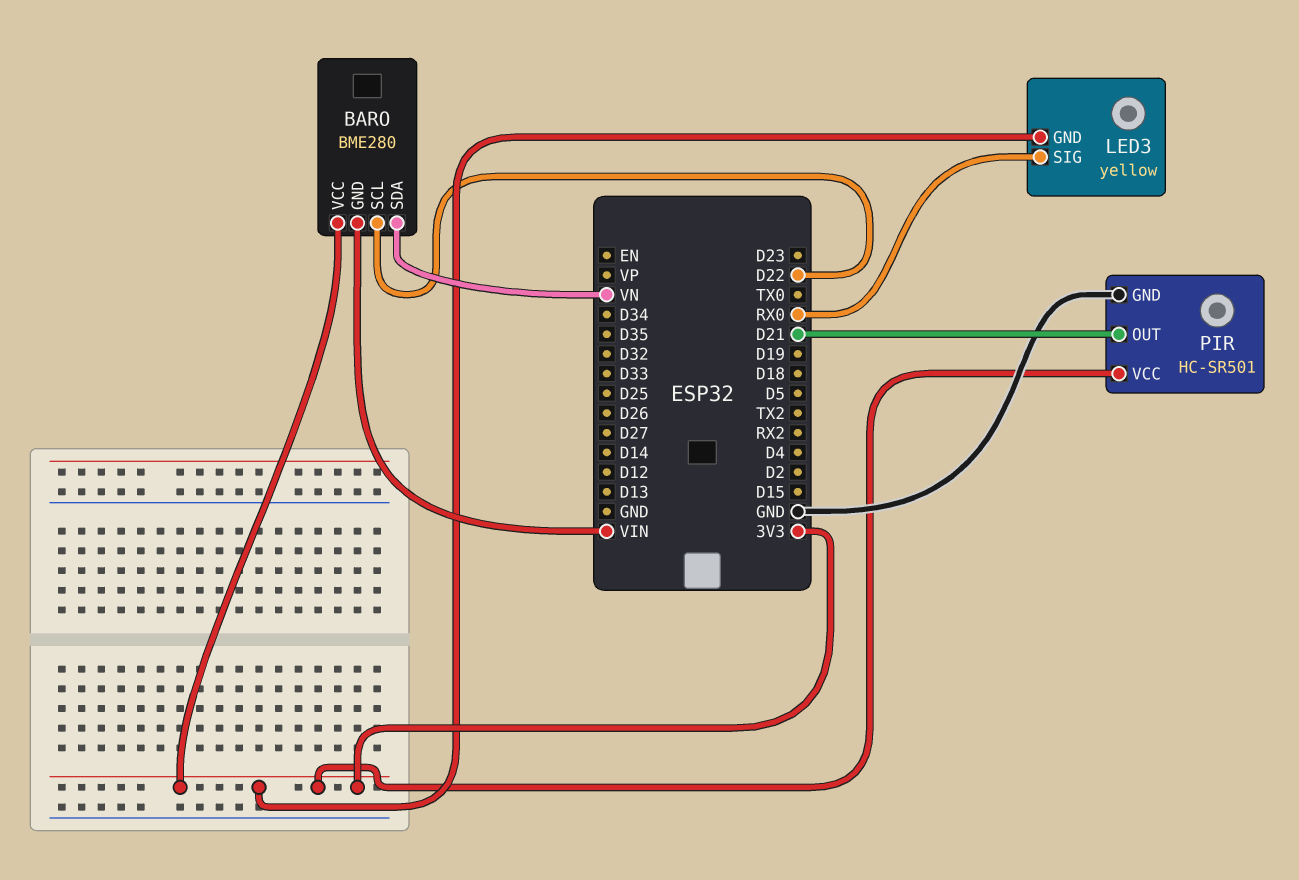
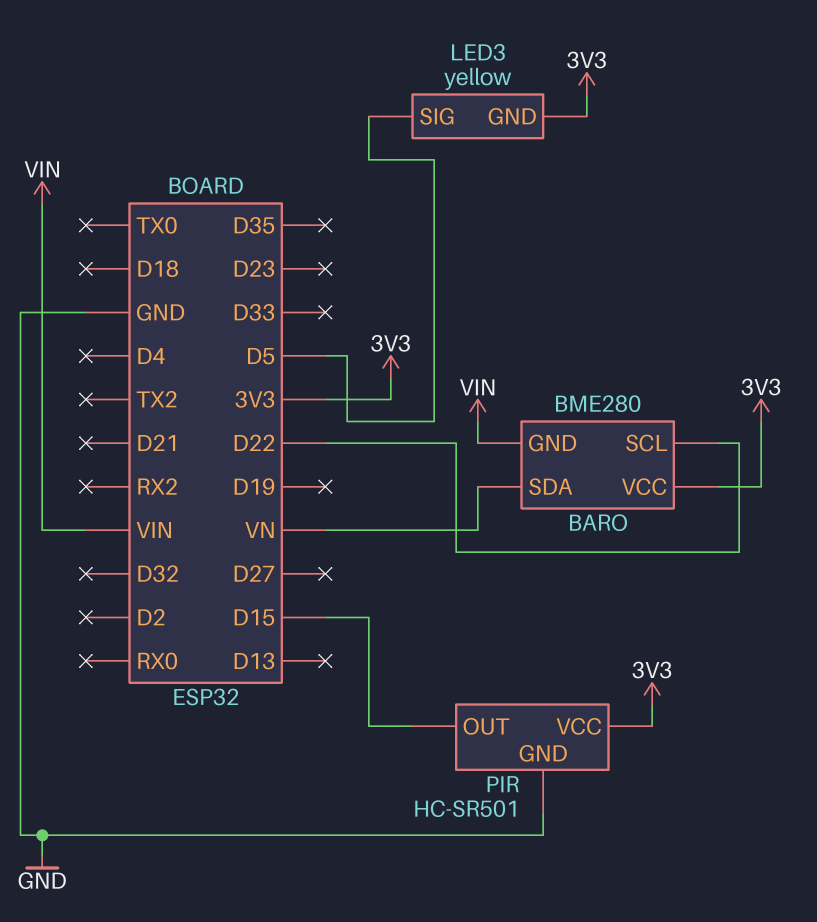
LED3 pin SIG: RX0 -> D5
PIR pin OUT: D21 -> D15

